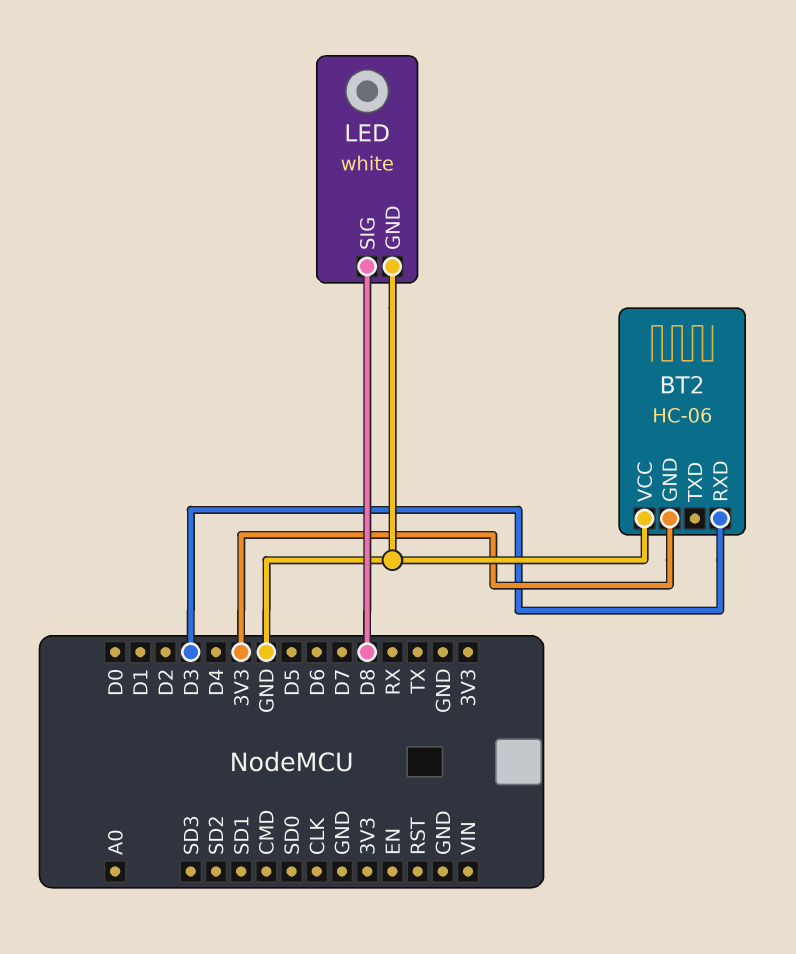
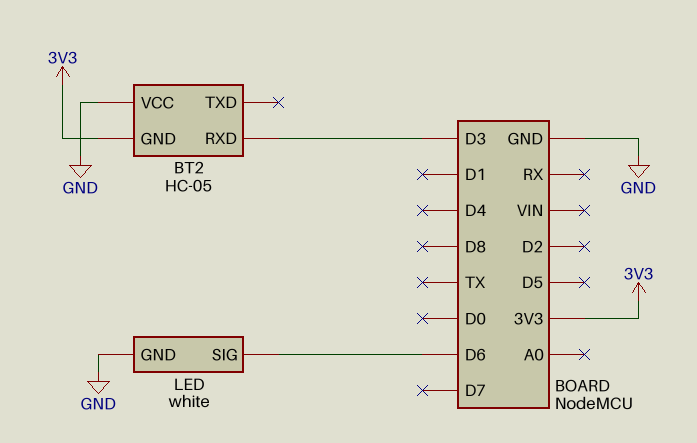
BT2: HC-06 -> HC-05
LED pin SIG: D8 -> D6

